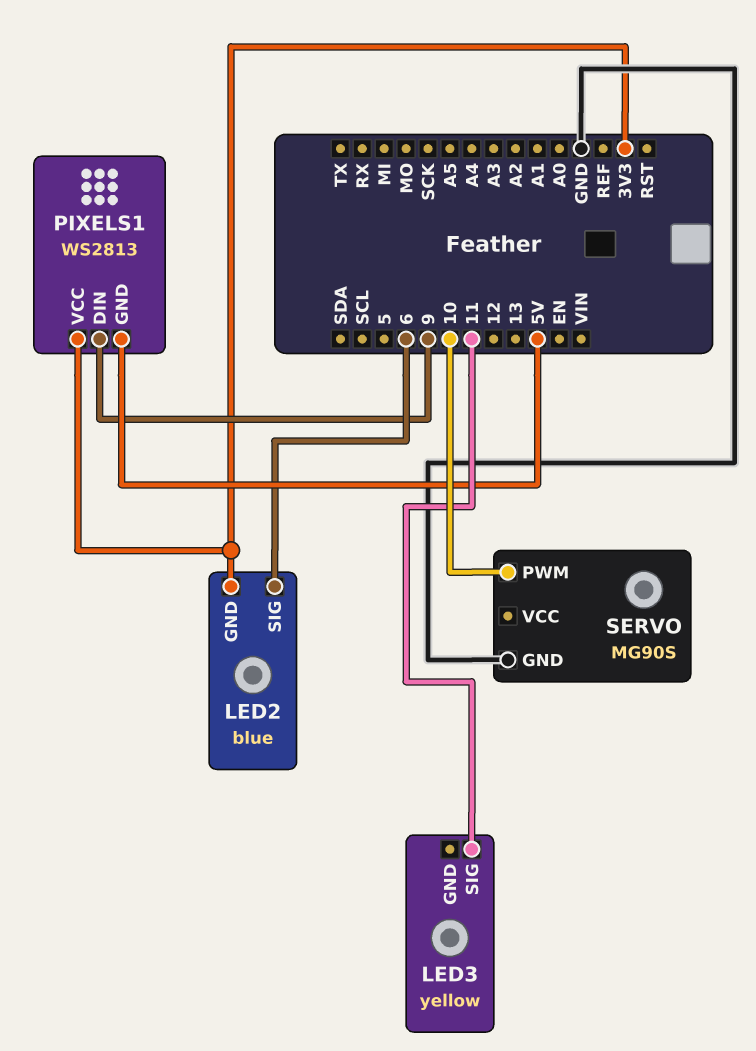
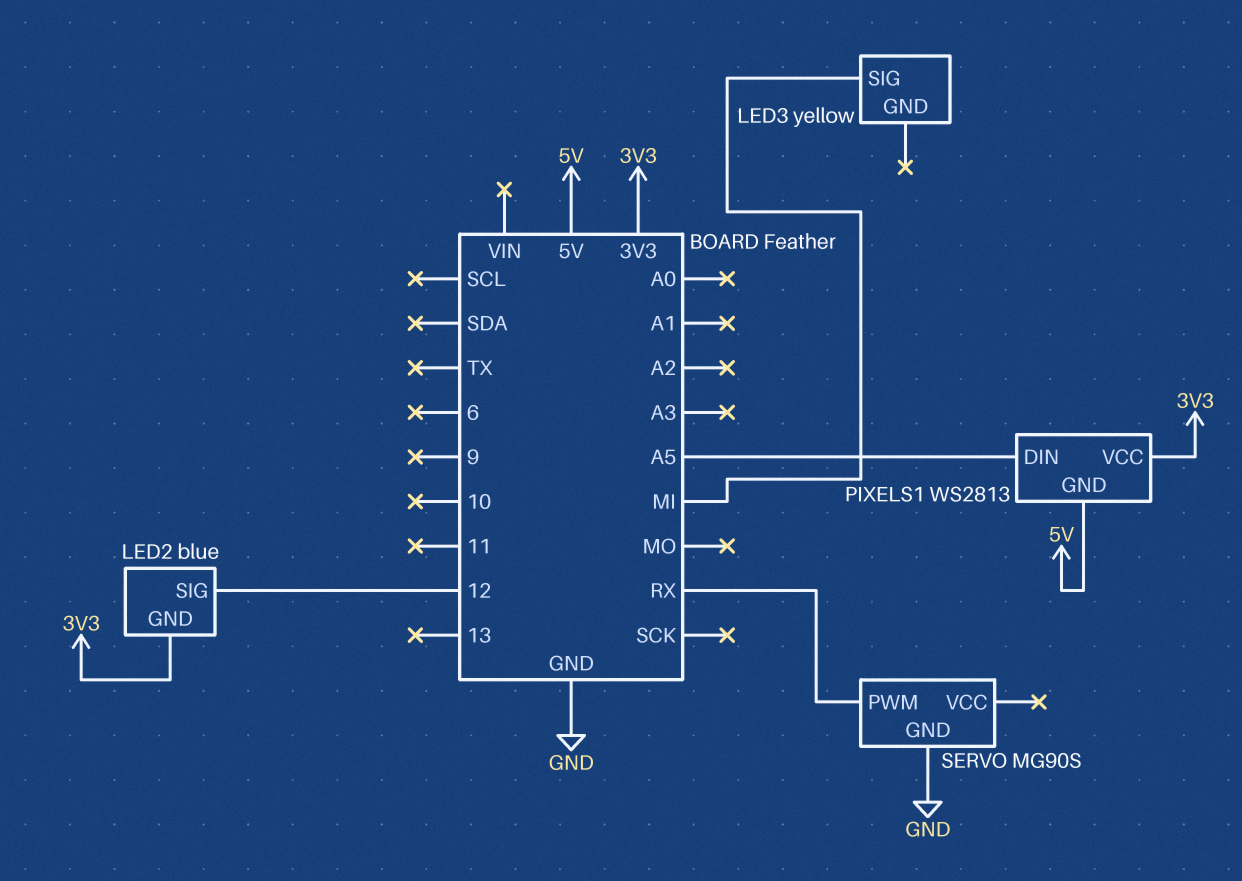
LED2 pin SIG: 6 -> 12
LED3 pin SIG: 11 -> MI
PIXELS1 pin DIN: 9 -> A5
SERVO pin PWM: 10 -> RX

